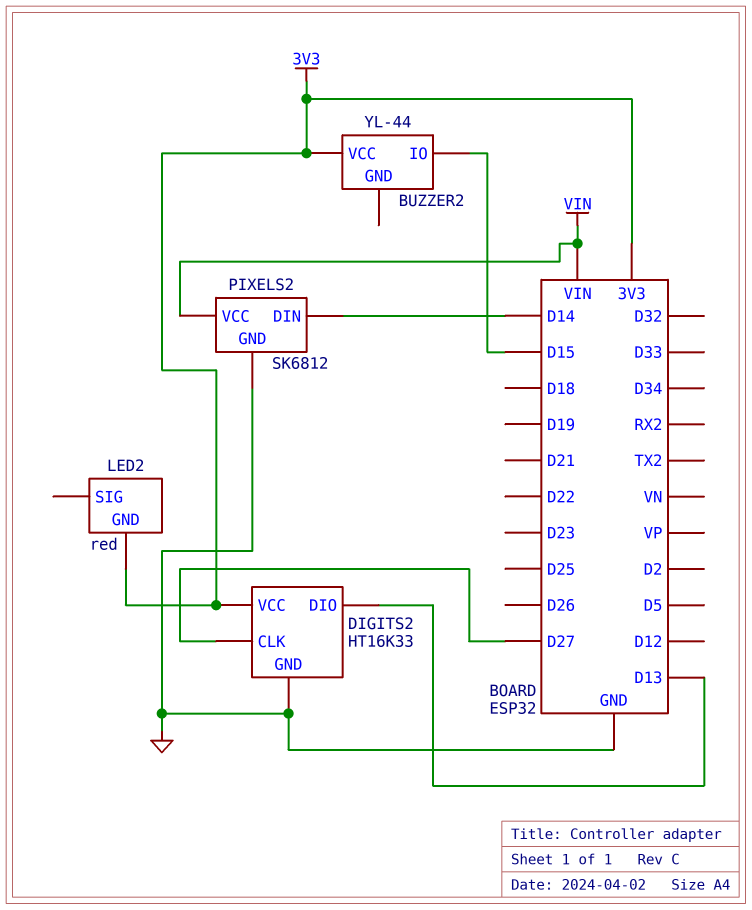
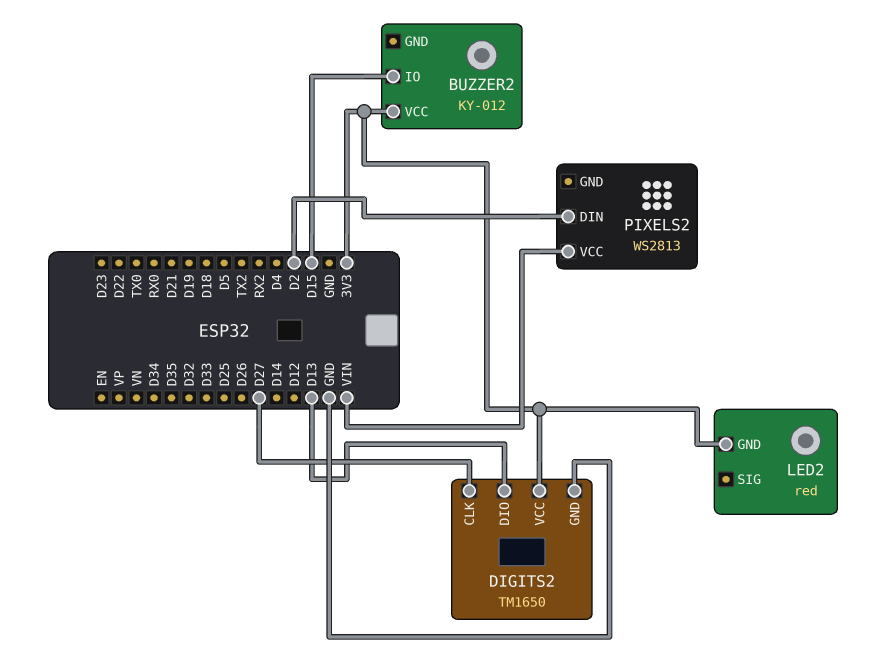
BUZZER2: YL-44 -> KY-012
DIGITS2: HT16K33 -> TM1650
PIXELS2: SK6812 -> WS2813
PIXELS2 pin DIN: D14 -> D2
PIXELS2 pin GND: GND -> none

